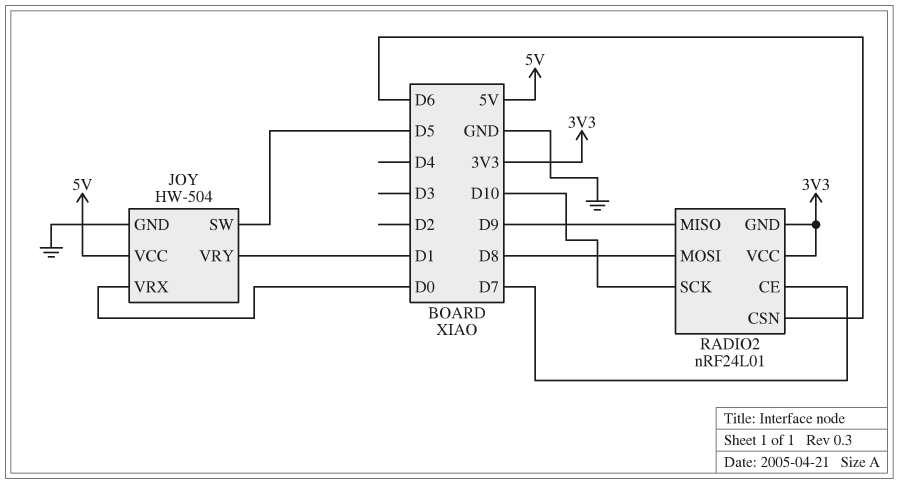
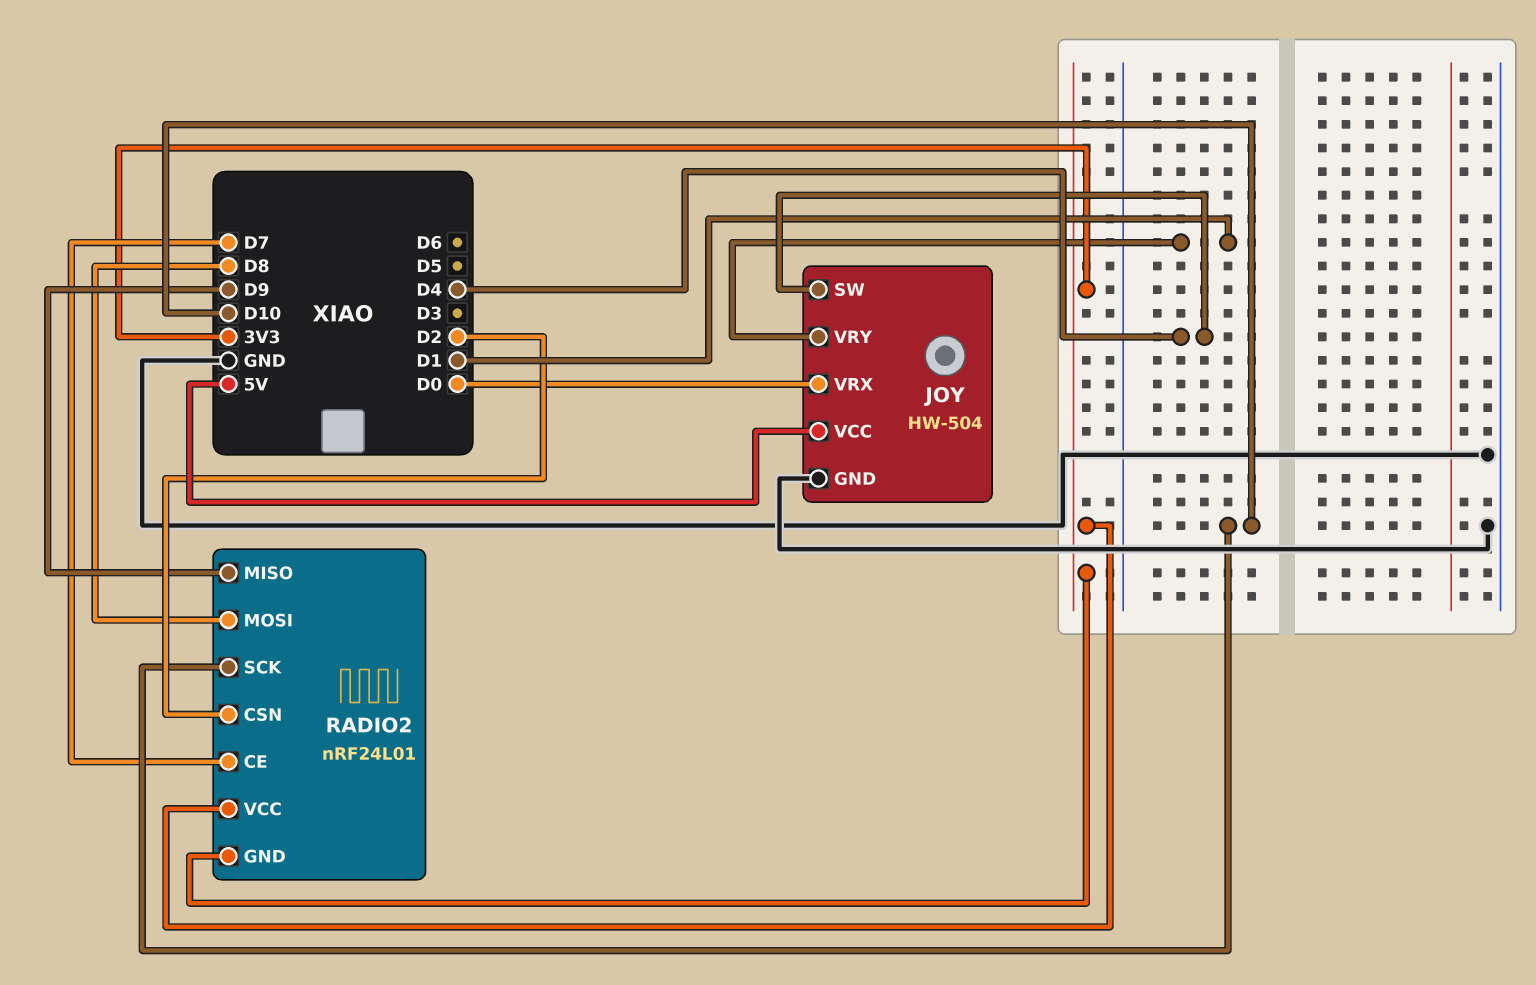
JOY pin SW: D5 -> D4
RADIO2 pin CSN: D6 -> D2

